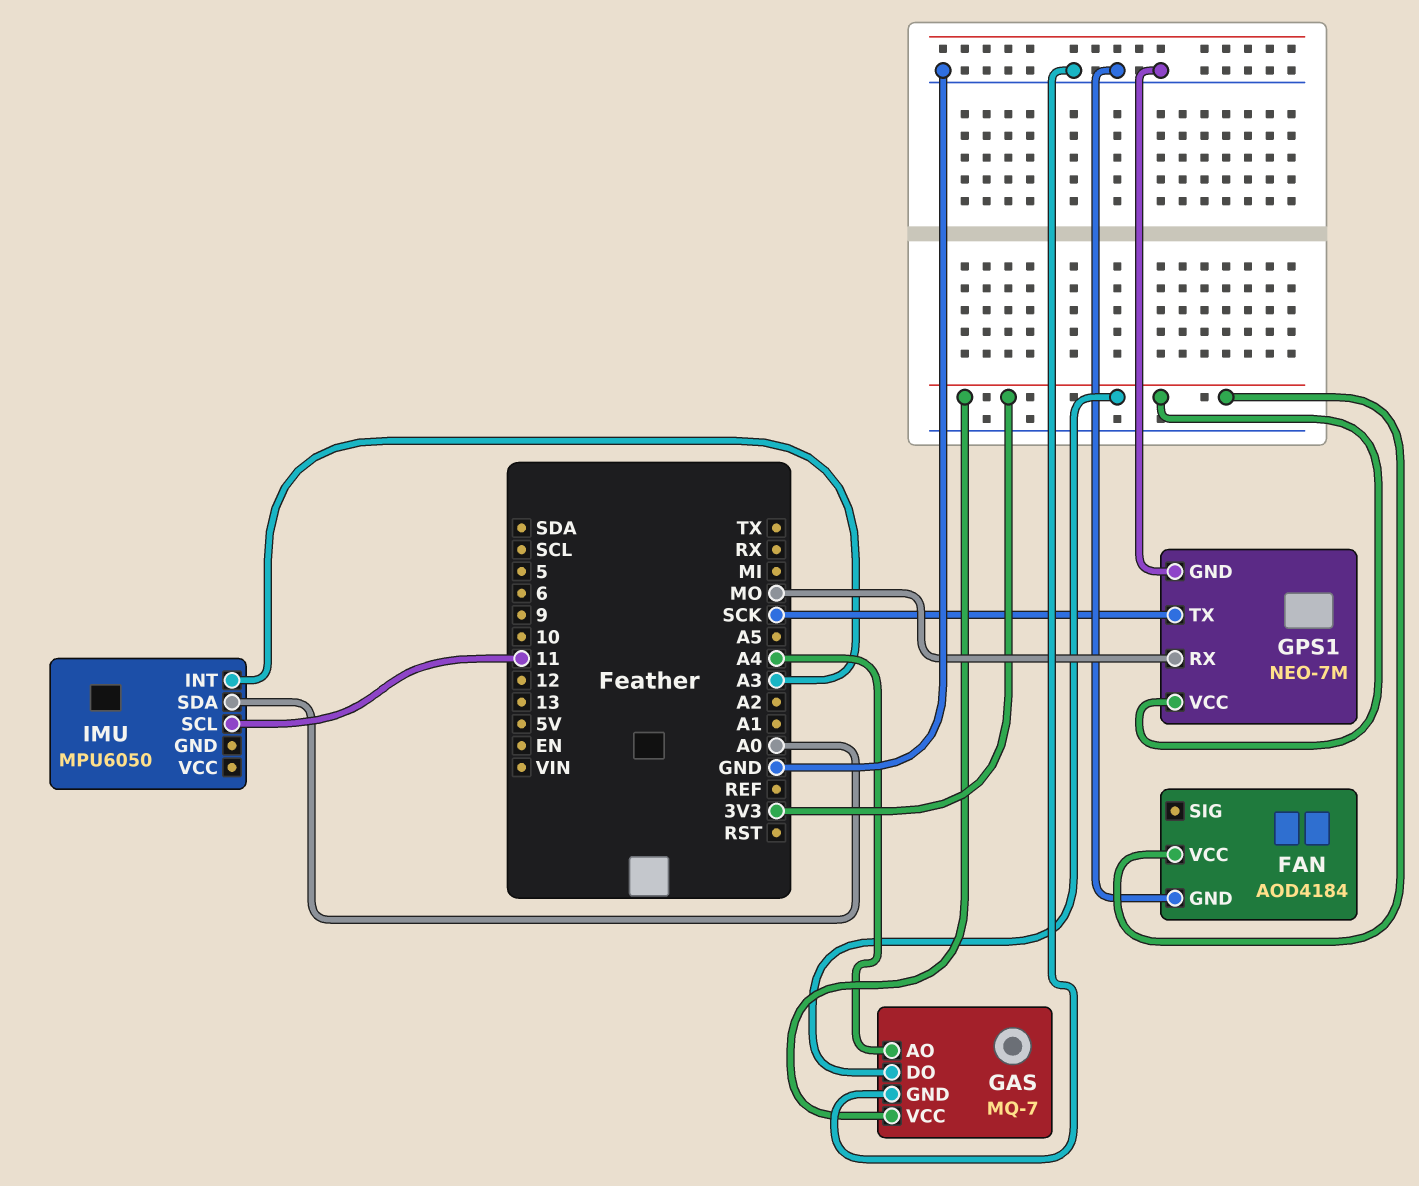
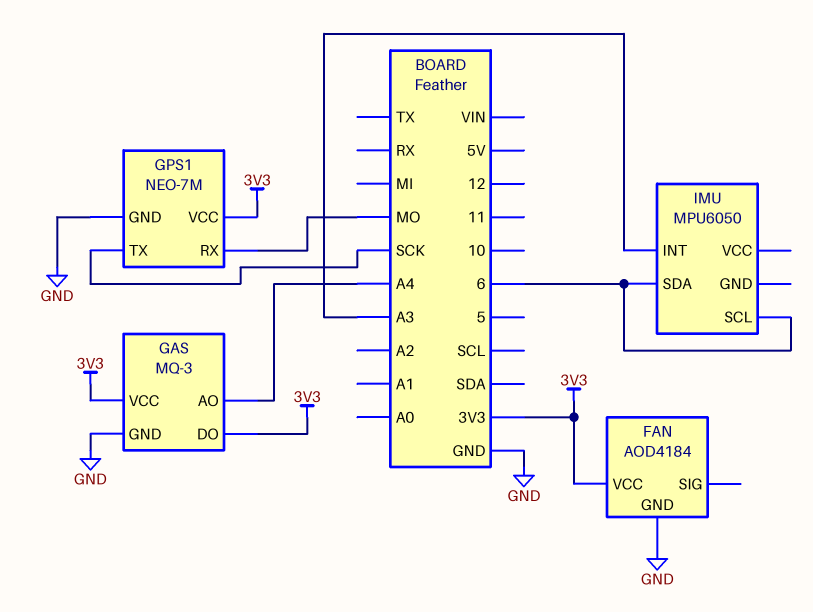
GAS: MQ-7 -> MQ-3
IMU pin SCL: 11 -> 6
IMU pin SDA: A0 -> 6

